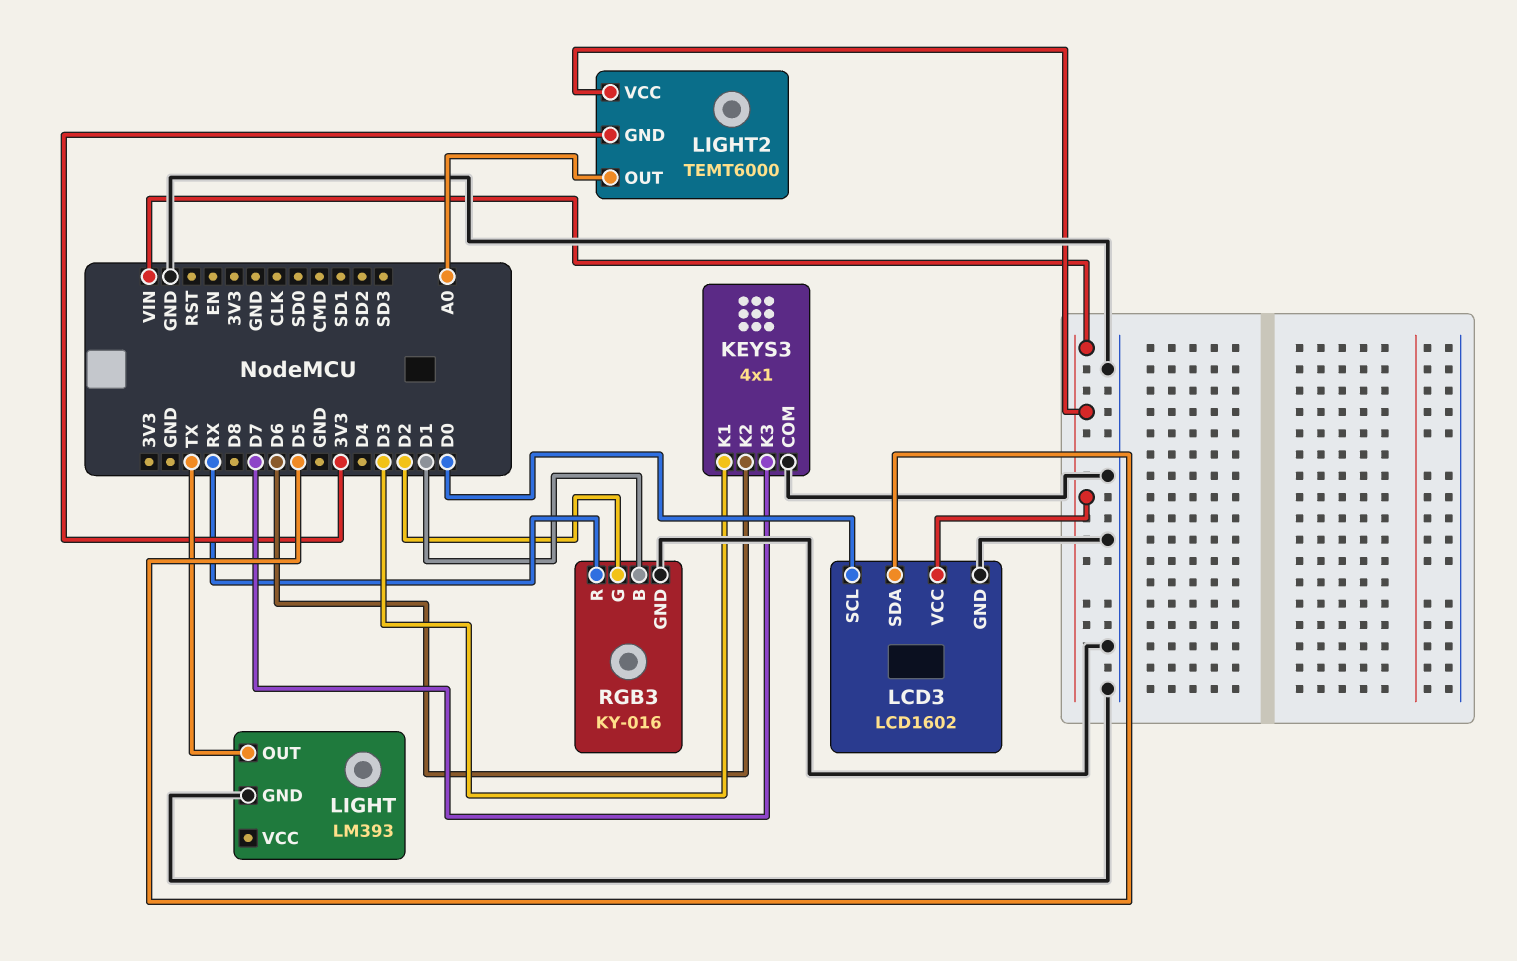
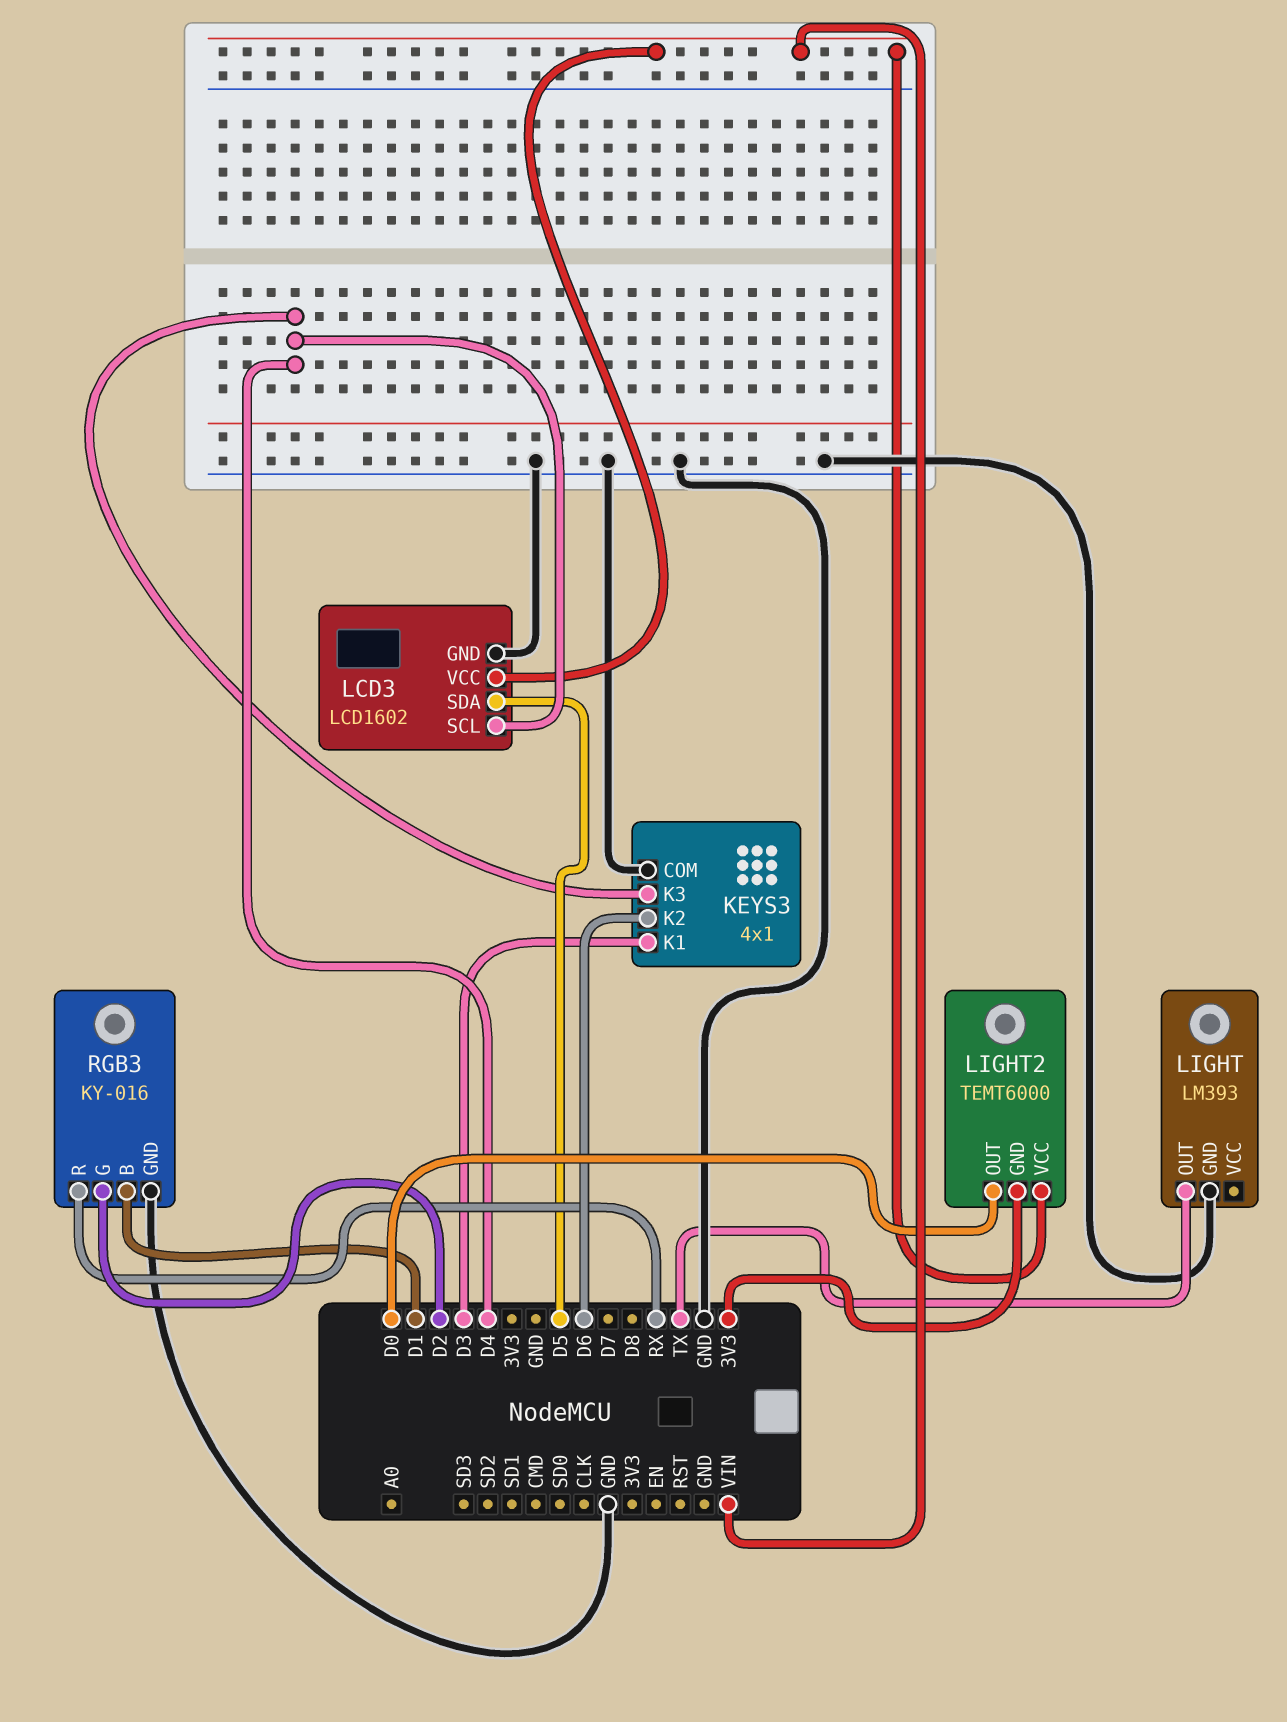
KEYS3 pin K3: D7 -> D4
LCD3 pin SCL: D0 -> D4
LIGHT2 pin OUT: A0 -> D0

